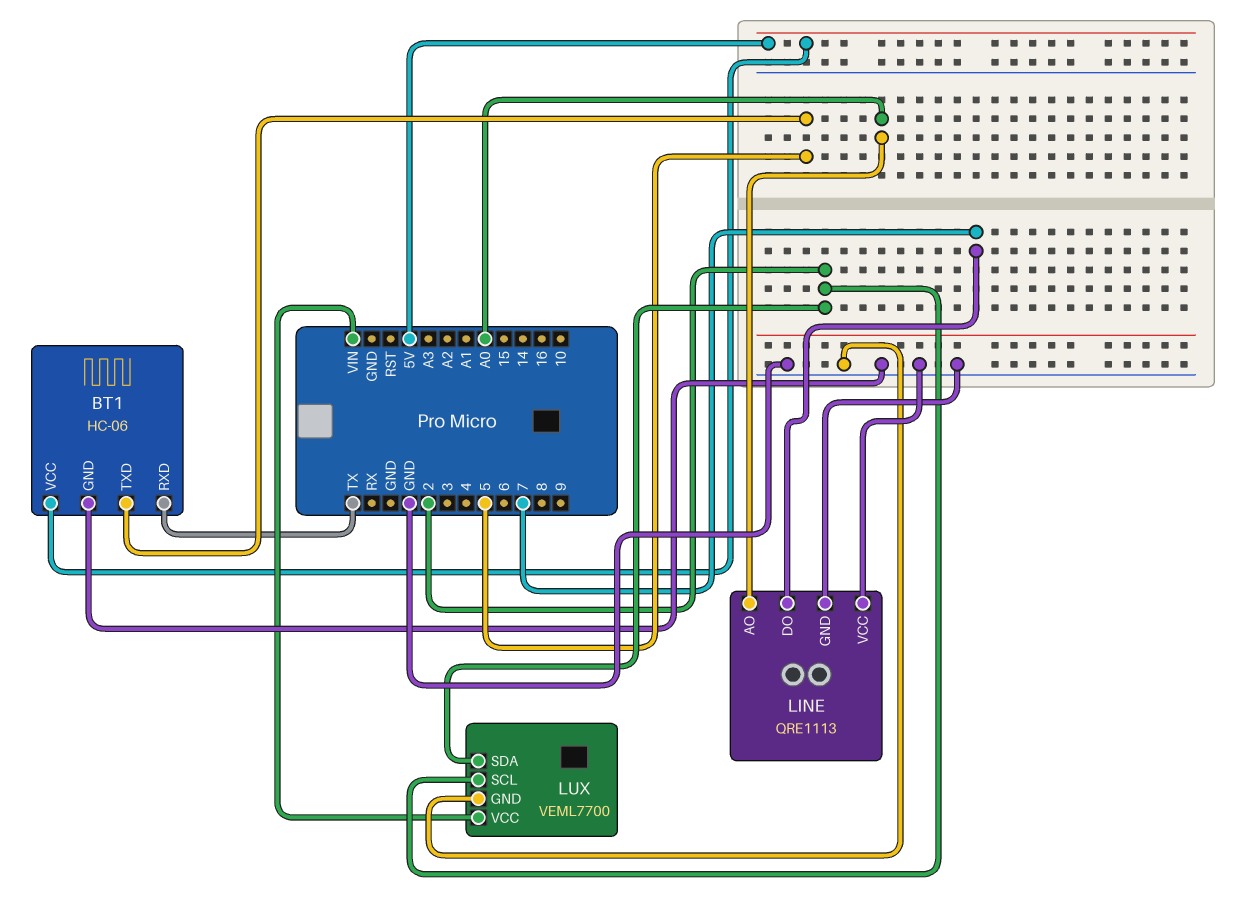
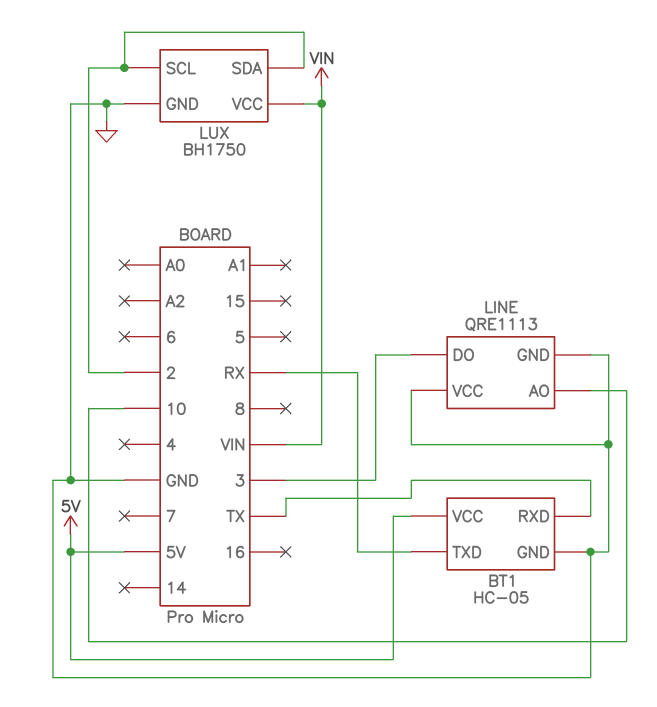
BT1: HC-06 -> HC-05
BT1 pin TXD: 5 -> RX
LINE pin AO: A0 -> 10
LINE pin DO: 7 -> 3
LUX: VEML7700 -> BH1750

